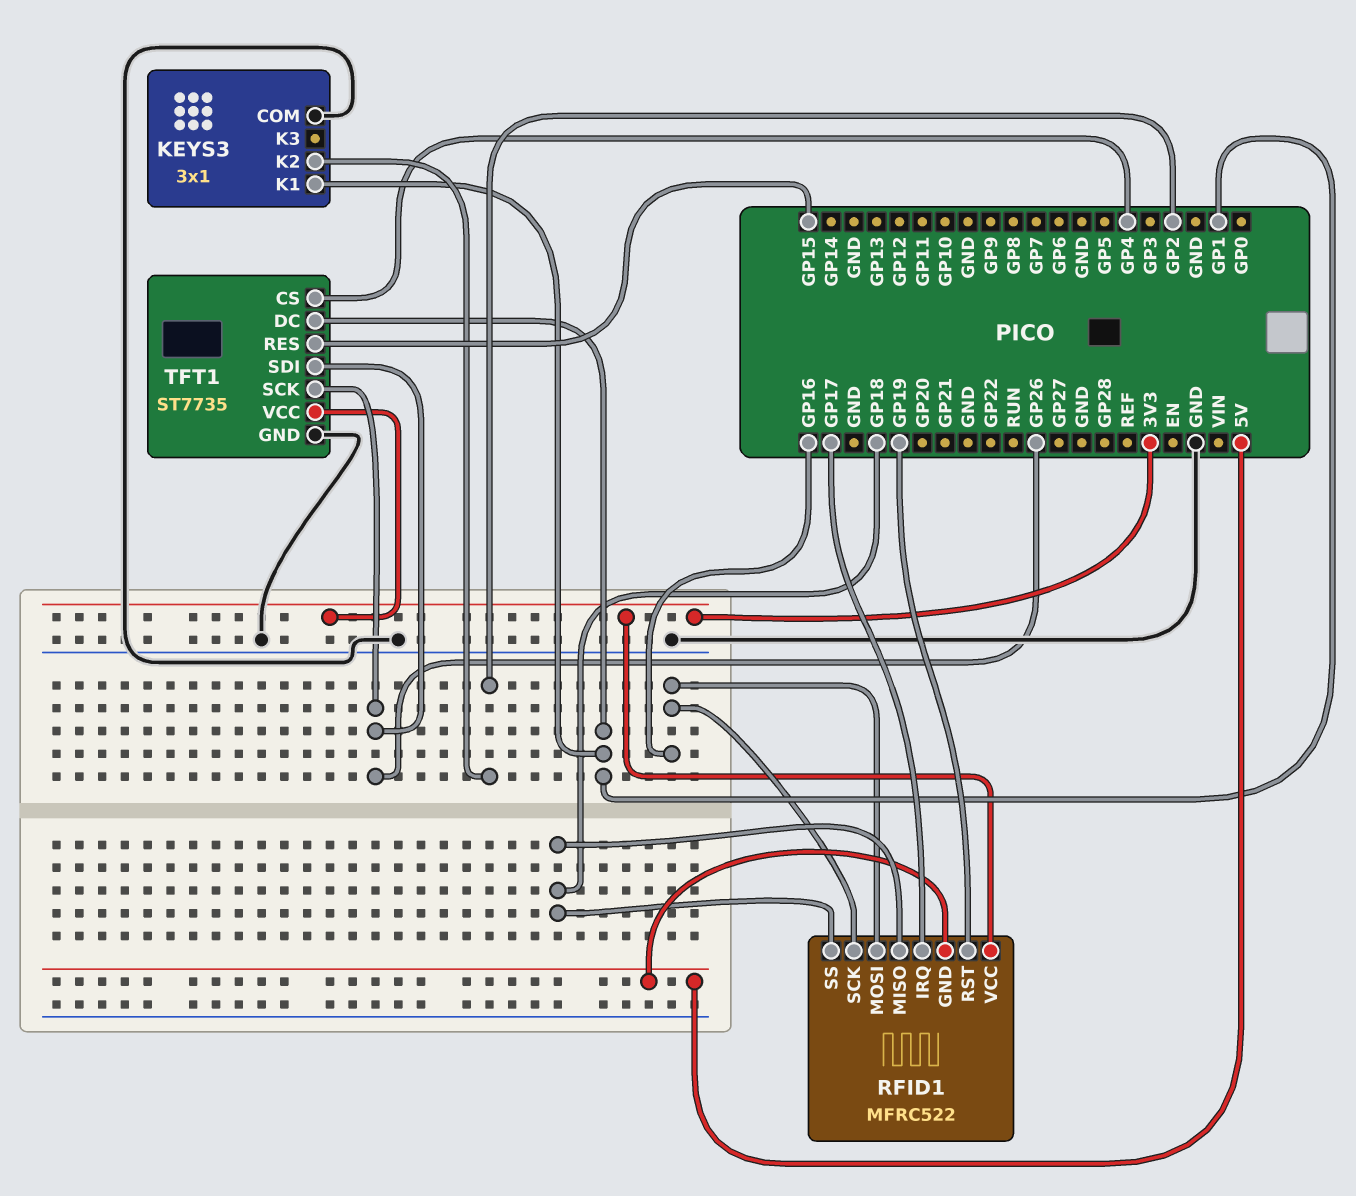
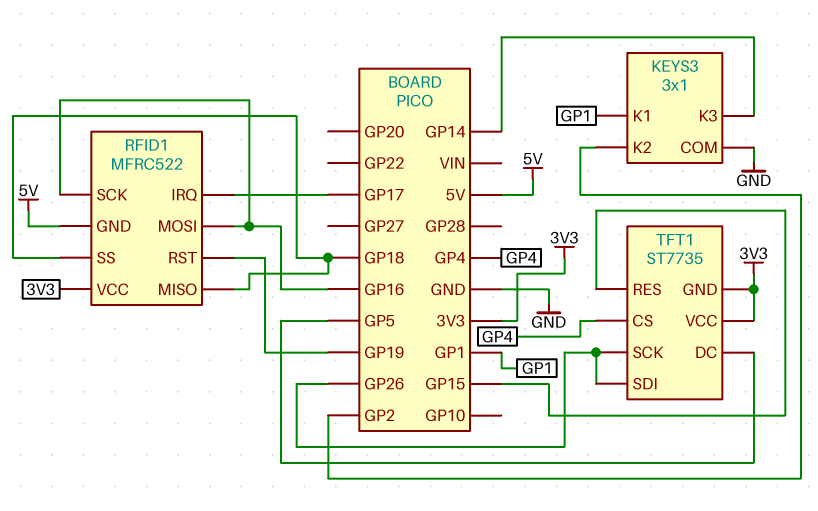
KEYS3 pin K3: none -> GP14
TFT1 pin DC: GP1 -> GP5
TFT1 pin GND: GND -> 3V3

